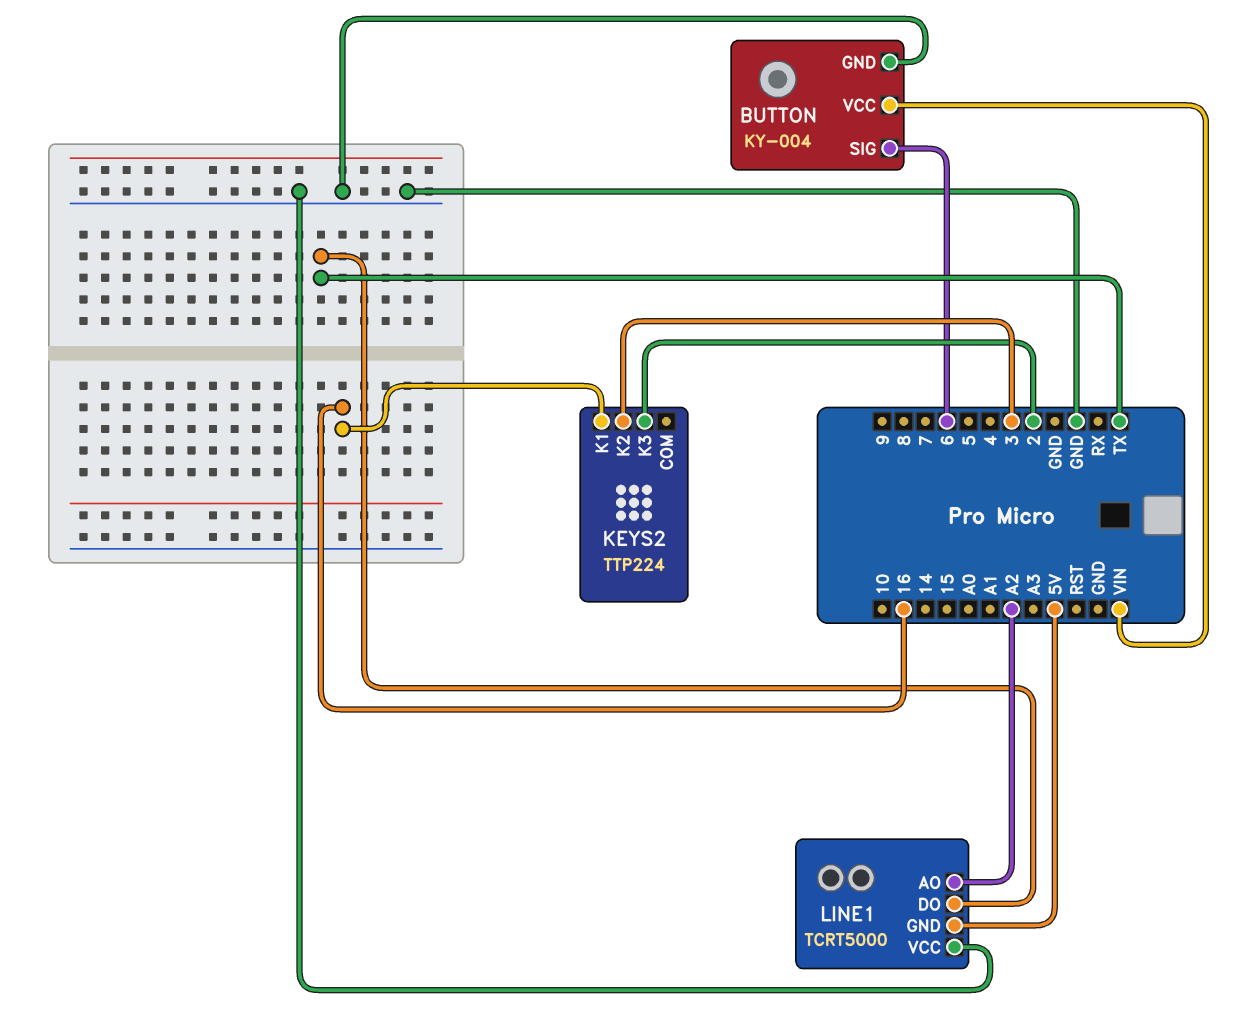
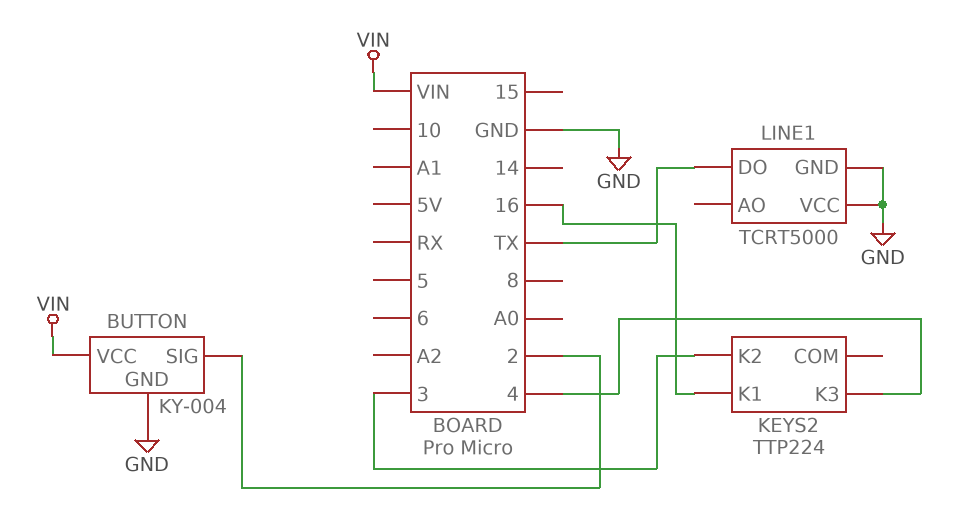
BUTTON pin SIG: 6 -> 2
KEYS2 pin K3: 2 -> 4
LINE1 pin AO: A2 -> none
LINE1 pin GND: 5V -> GND

